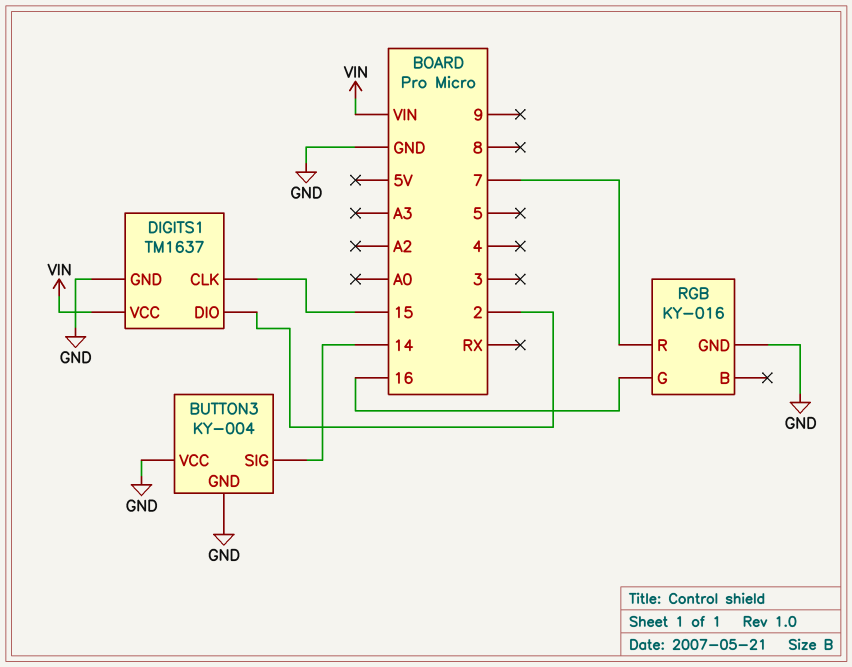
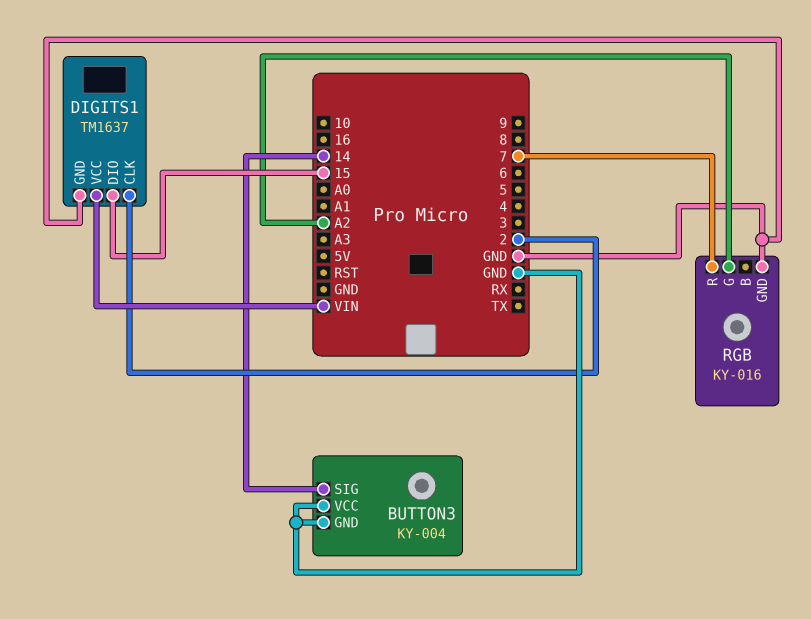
DIGITS1 pin CLK: 15 -> 2
DIGITS1 pin DIO: 2 -> 15
RGB pin G: 16 -> A2

